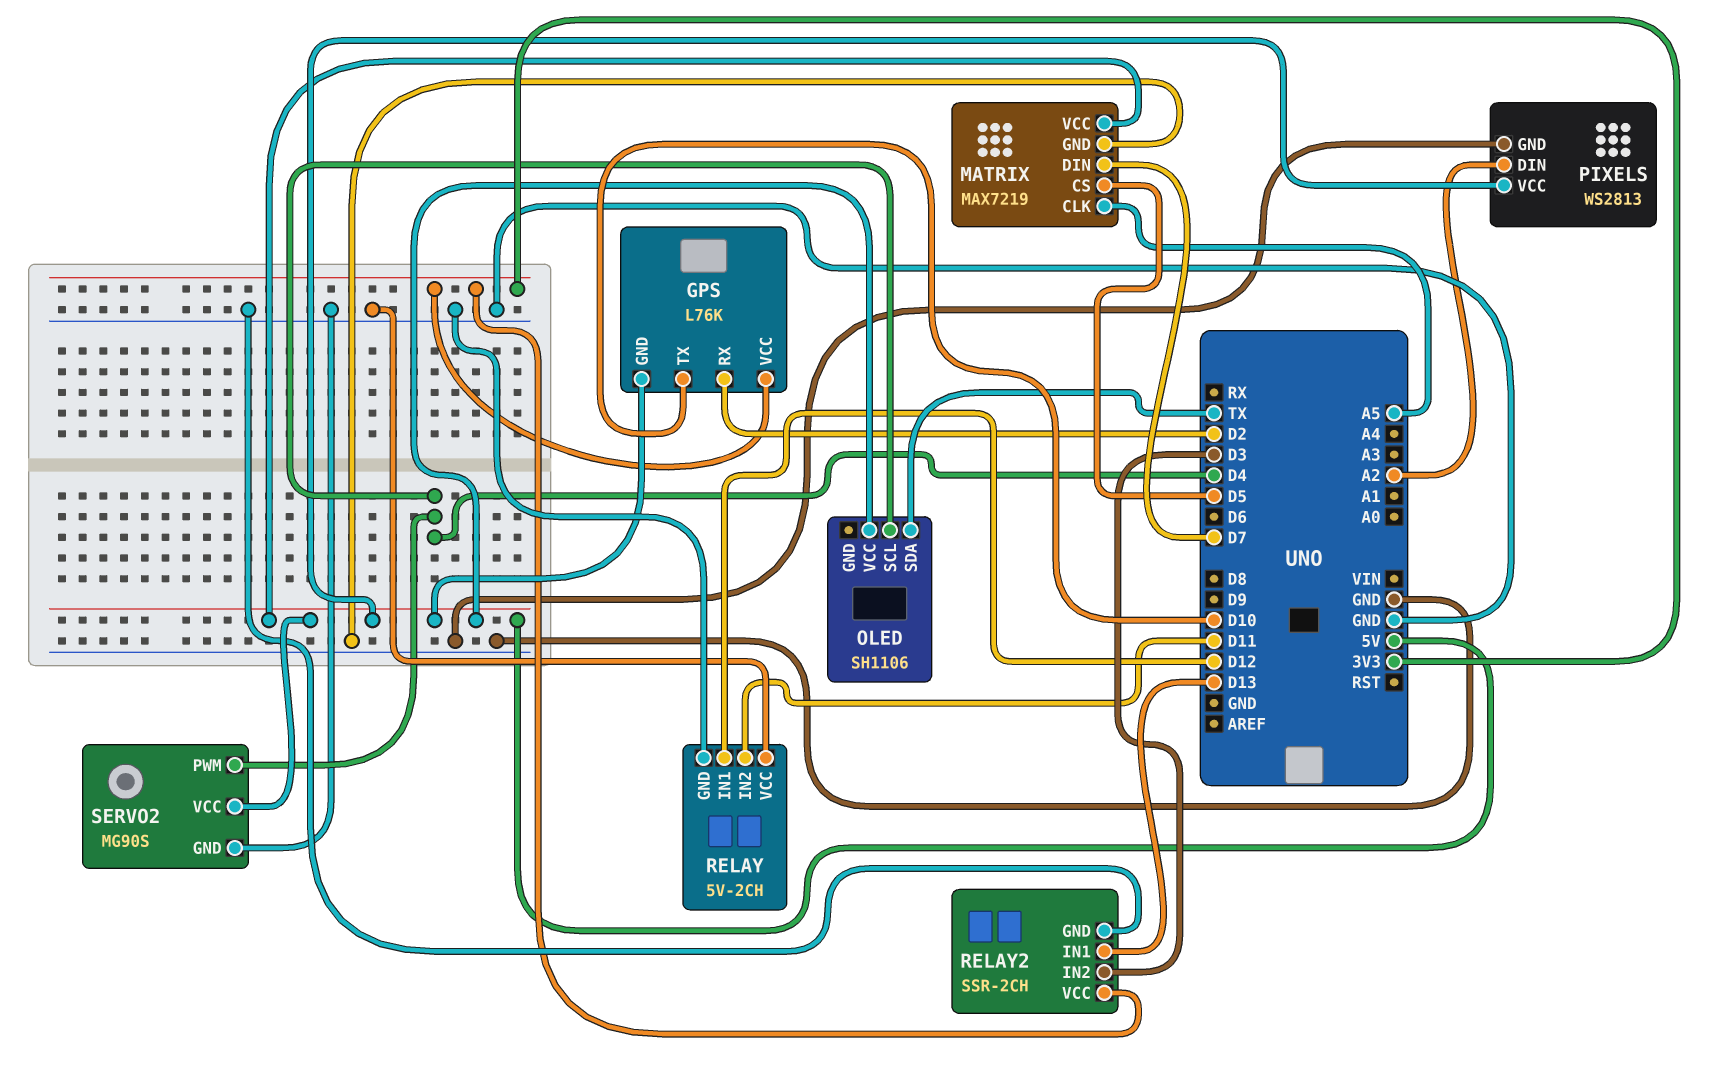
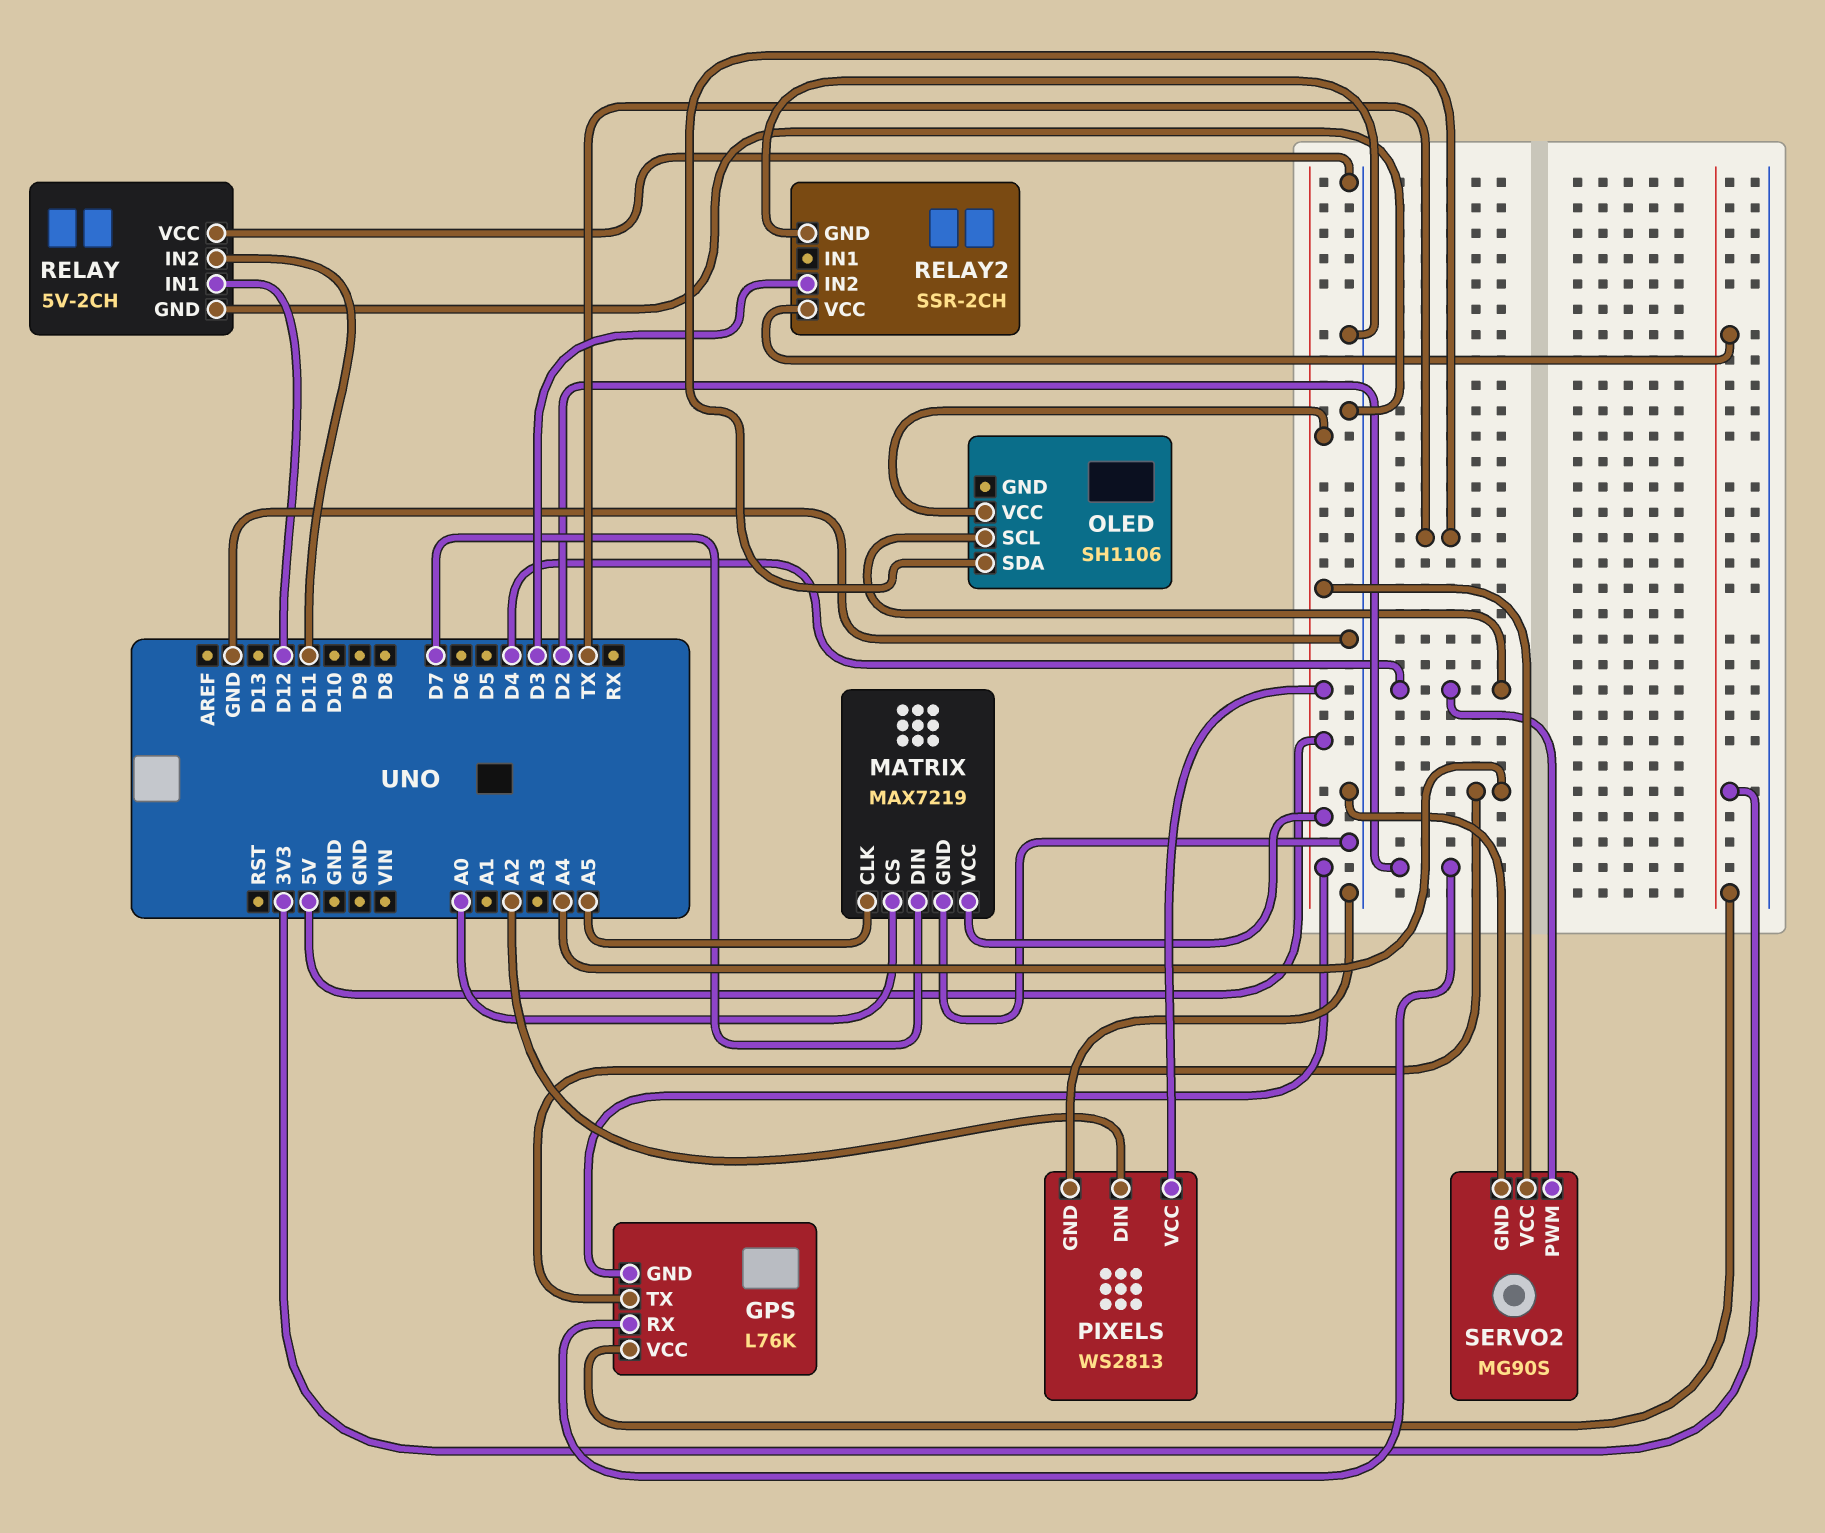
GPS pin TX: D10 -> A4
MATRIX pin CS: D5 -> A0
RELAY2 pin IN1: D13 -> none

